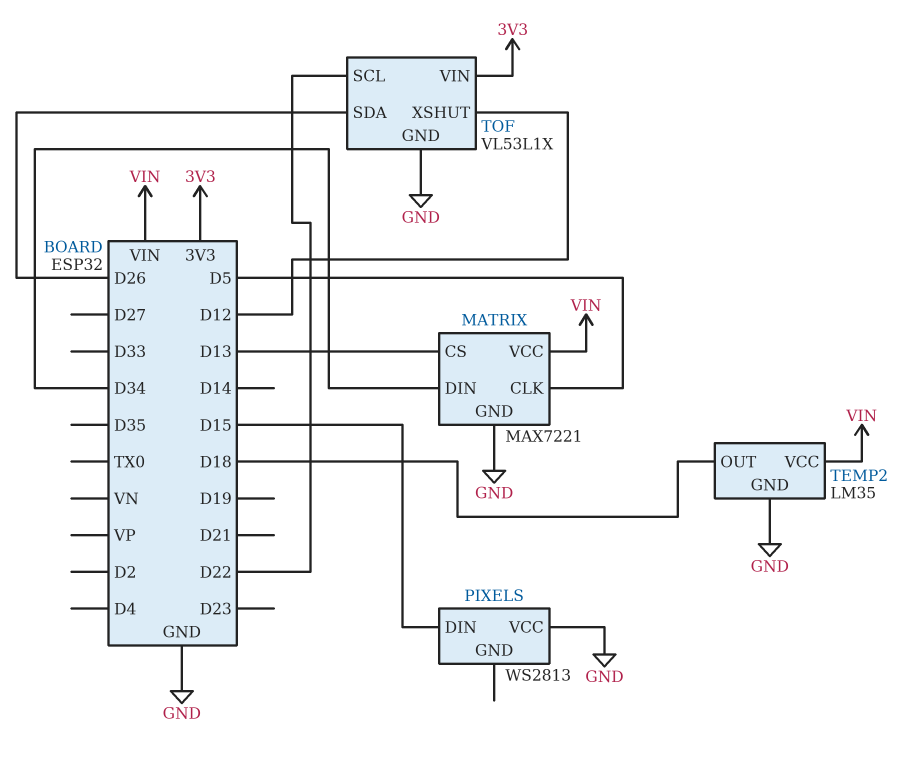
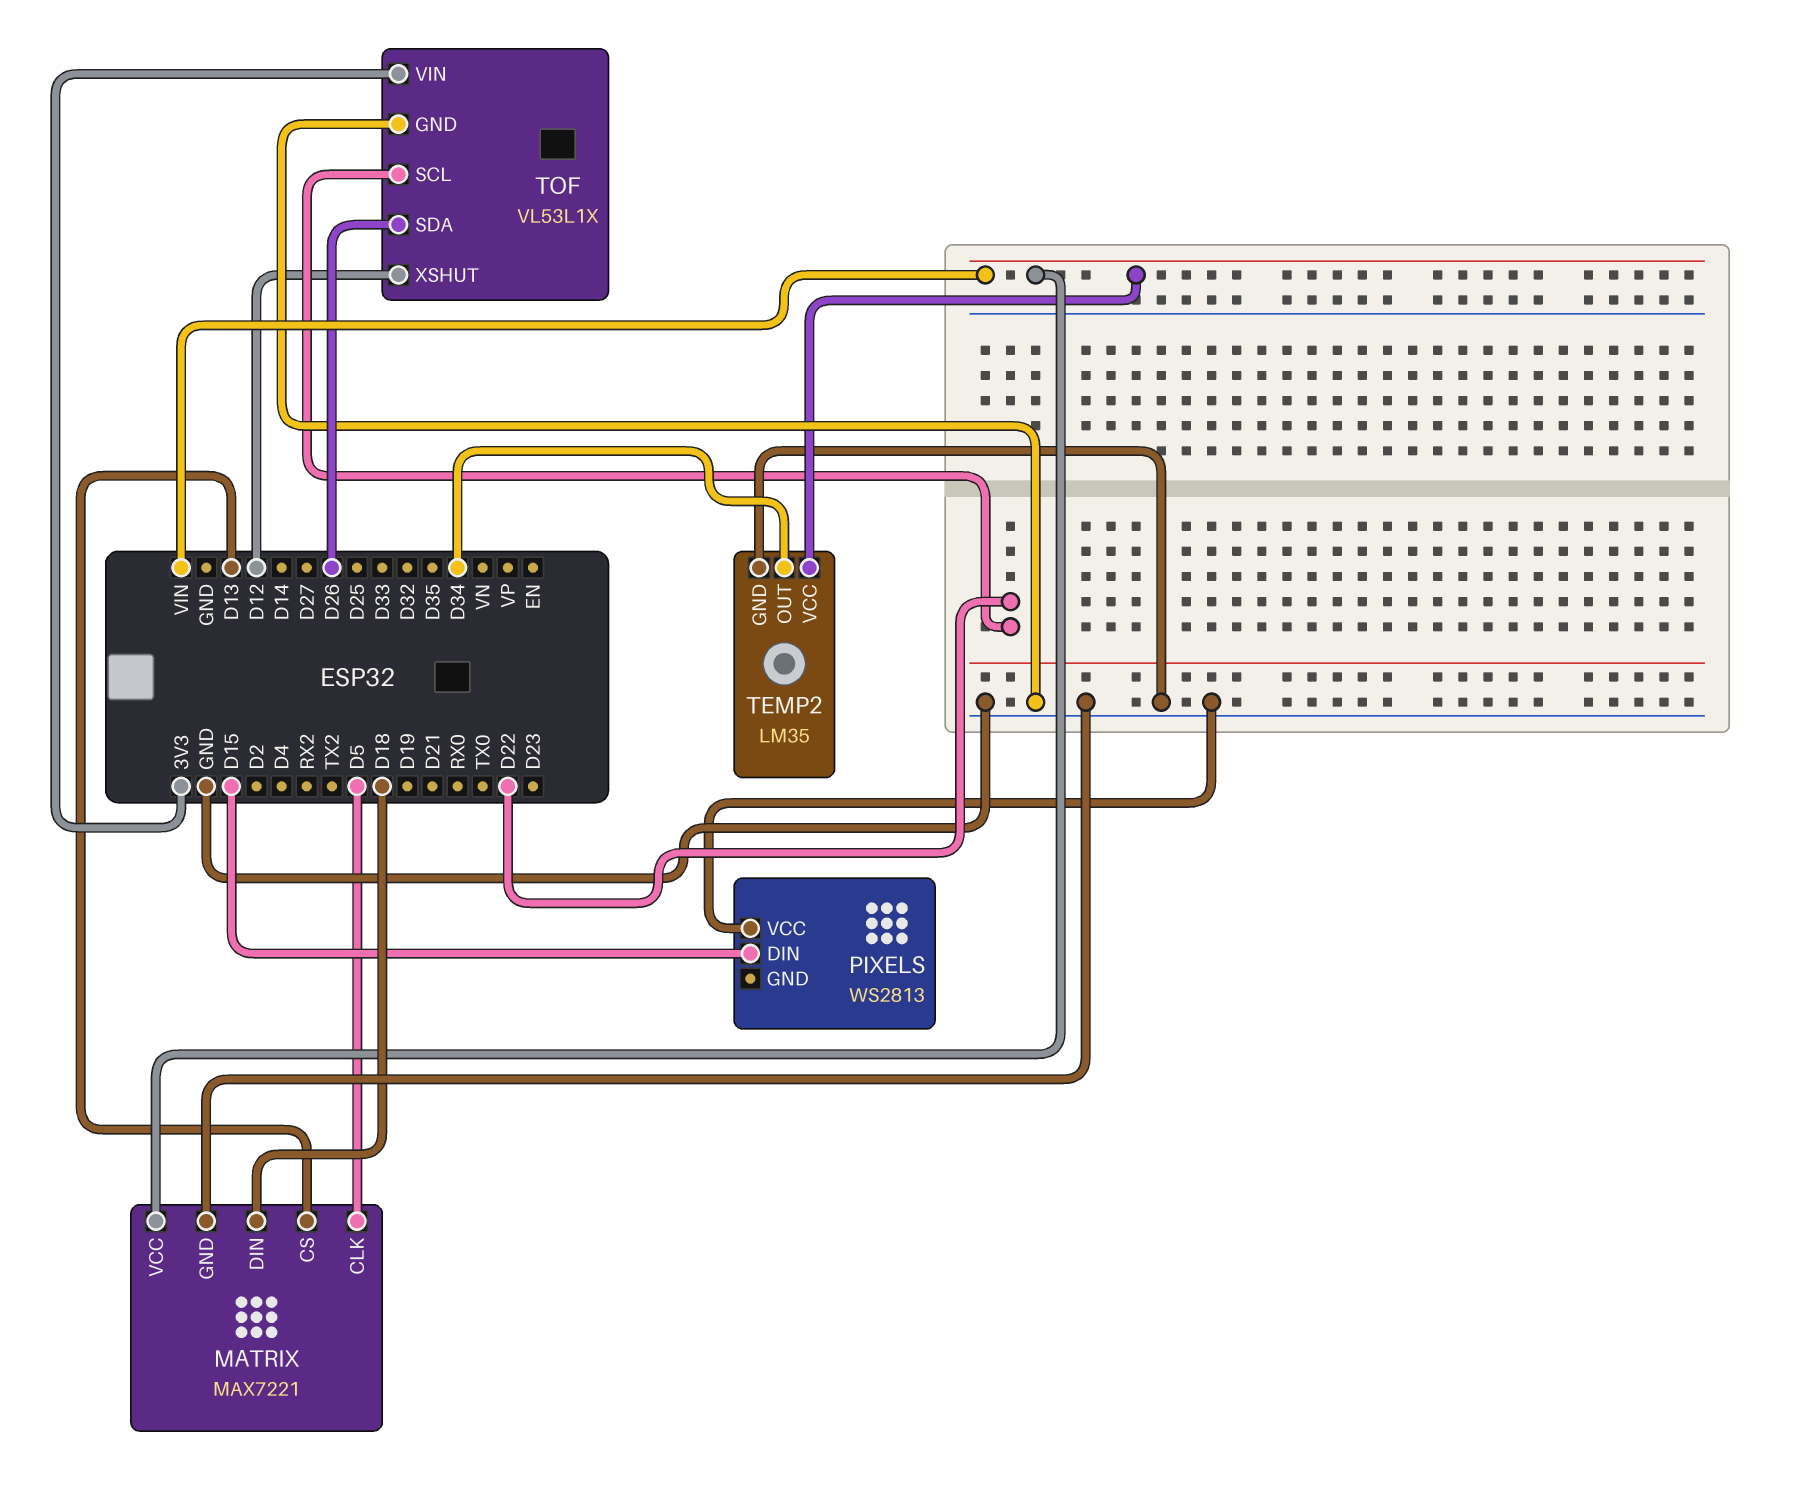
MATRIX pin DIN: D34 -> D18
TEMP2 pin OUT: D18 -> D34

